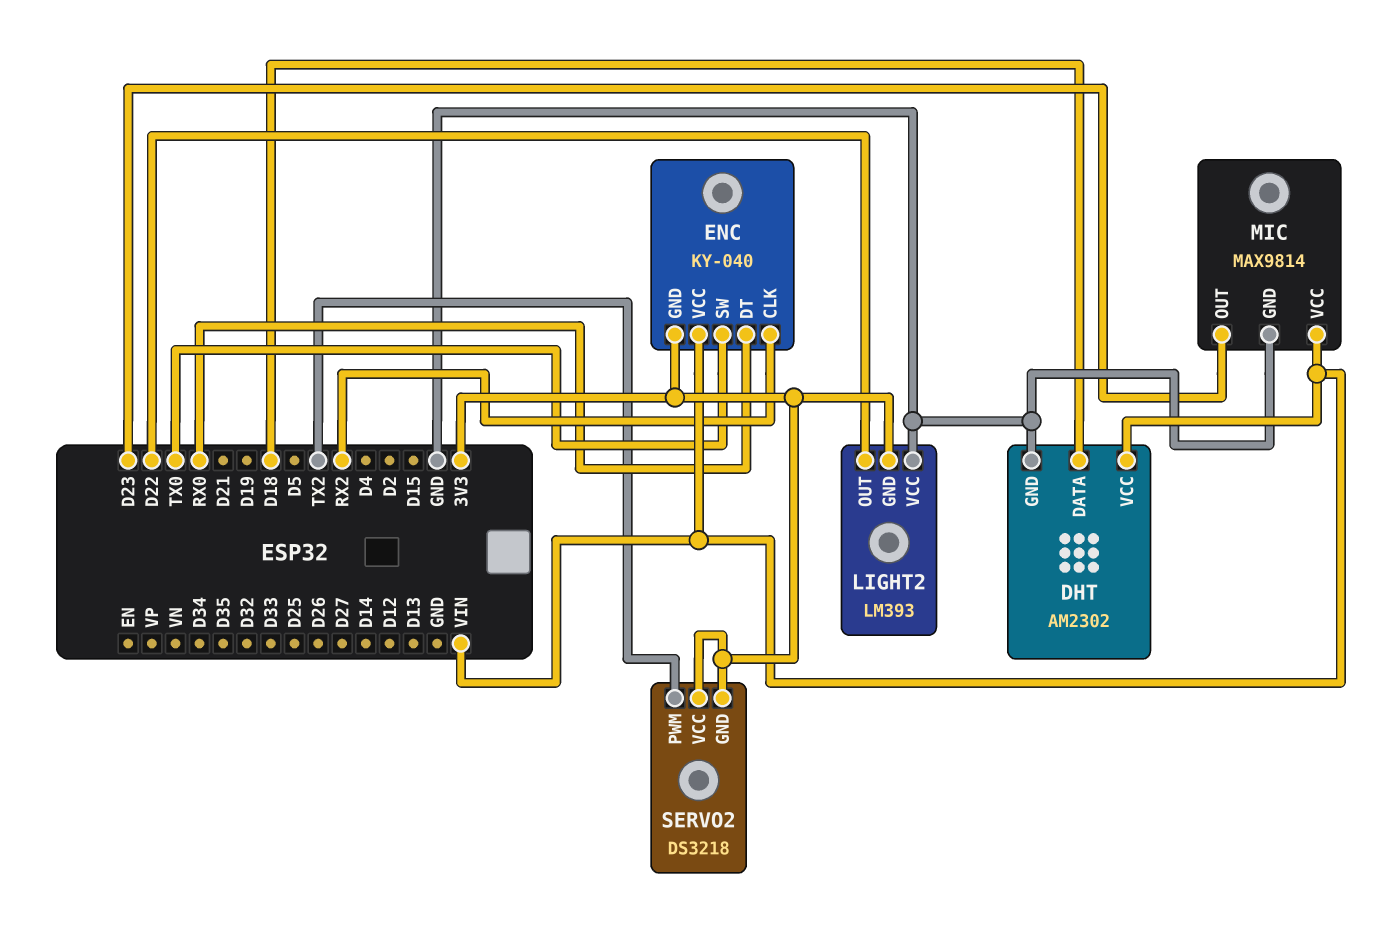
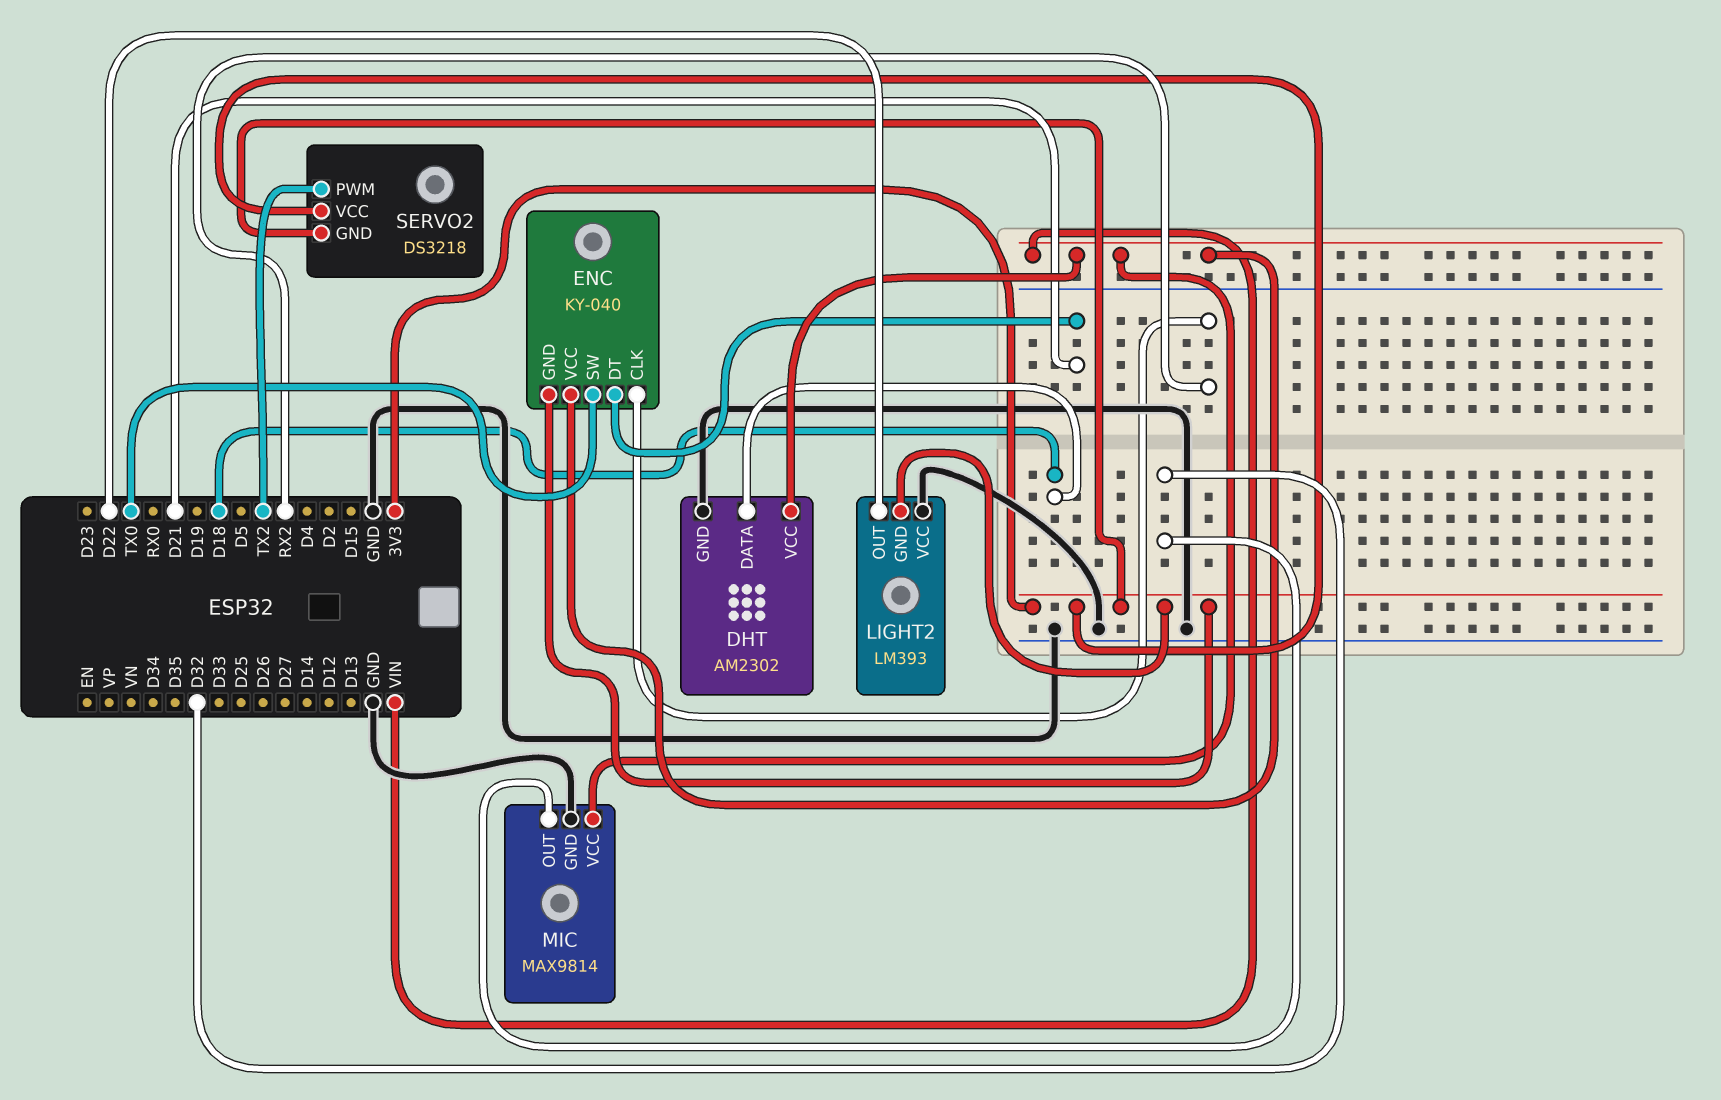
ENC pin DT: RX0 -> D21
MIC pin OUT: D23 -> D32

